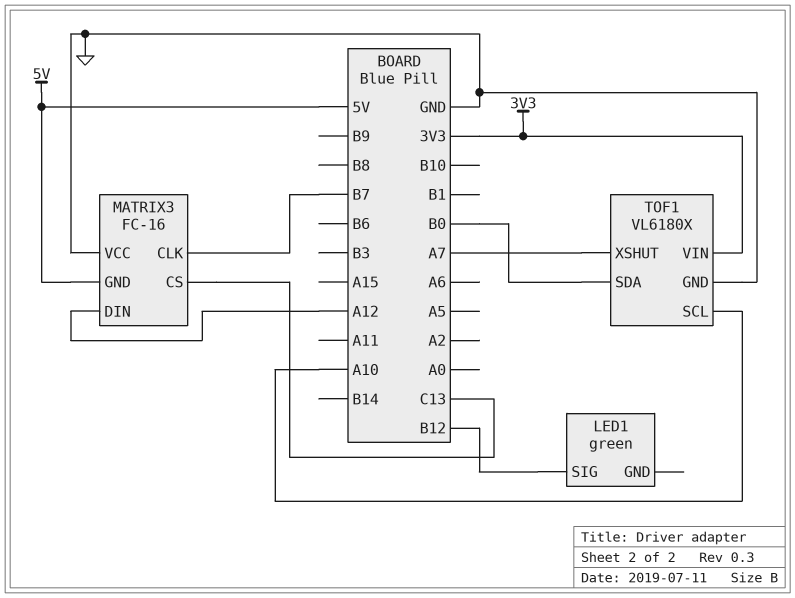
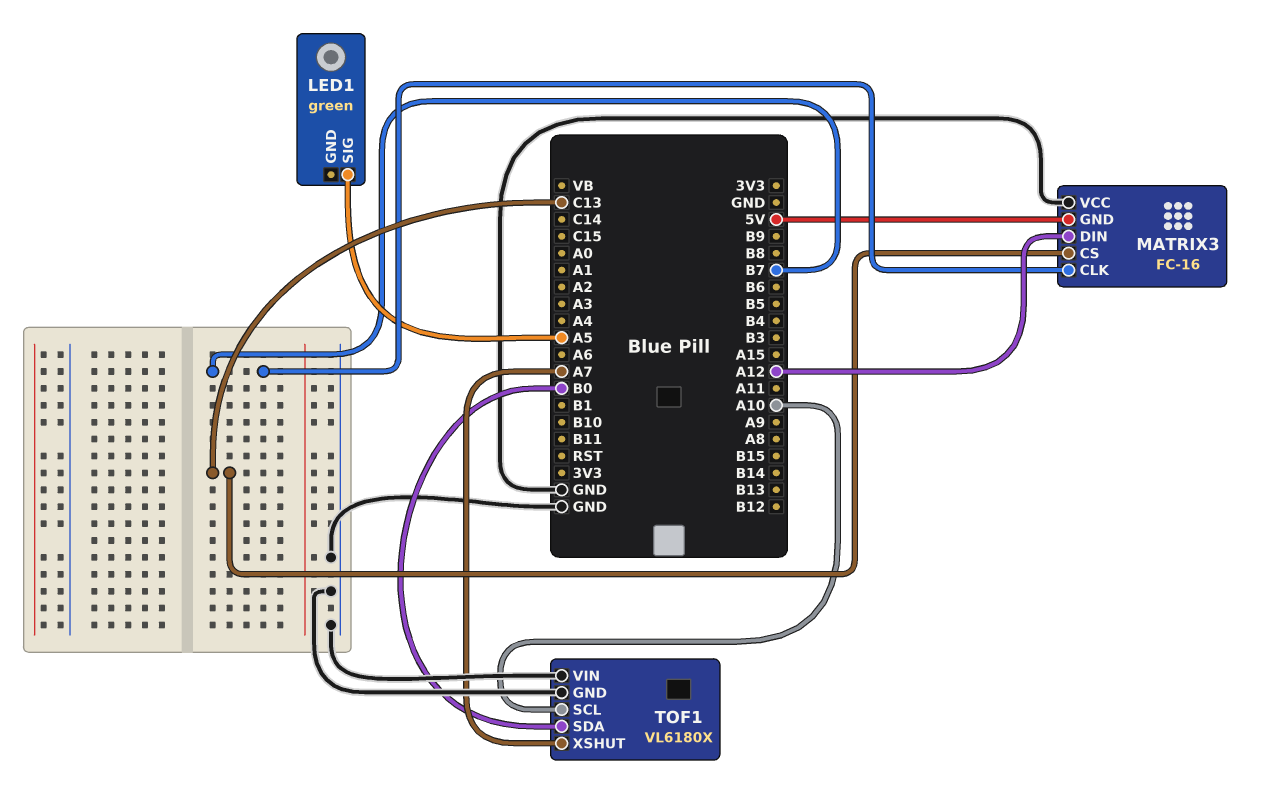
LED1 pin SIG: B12 -> A5
TOF1 pin VIN: 3V3 -> GND

